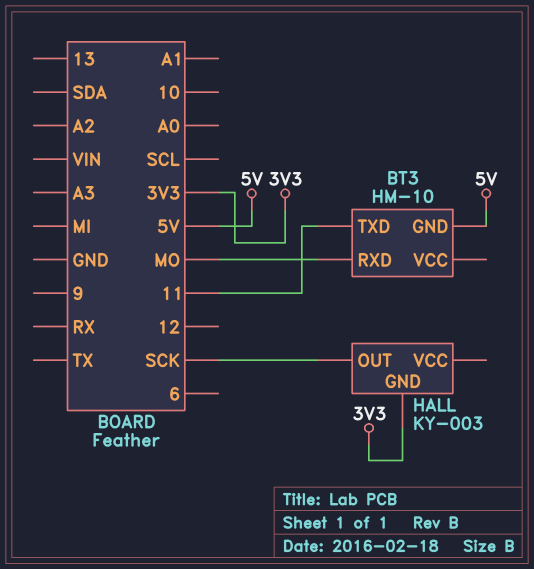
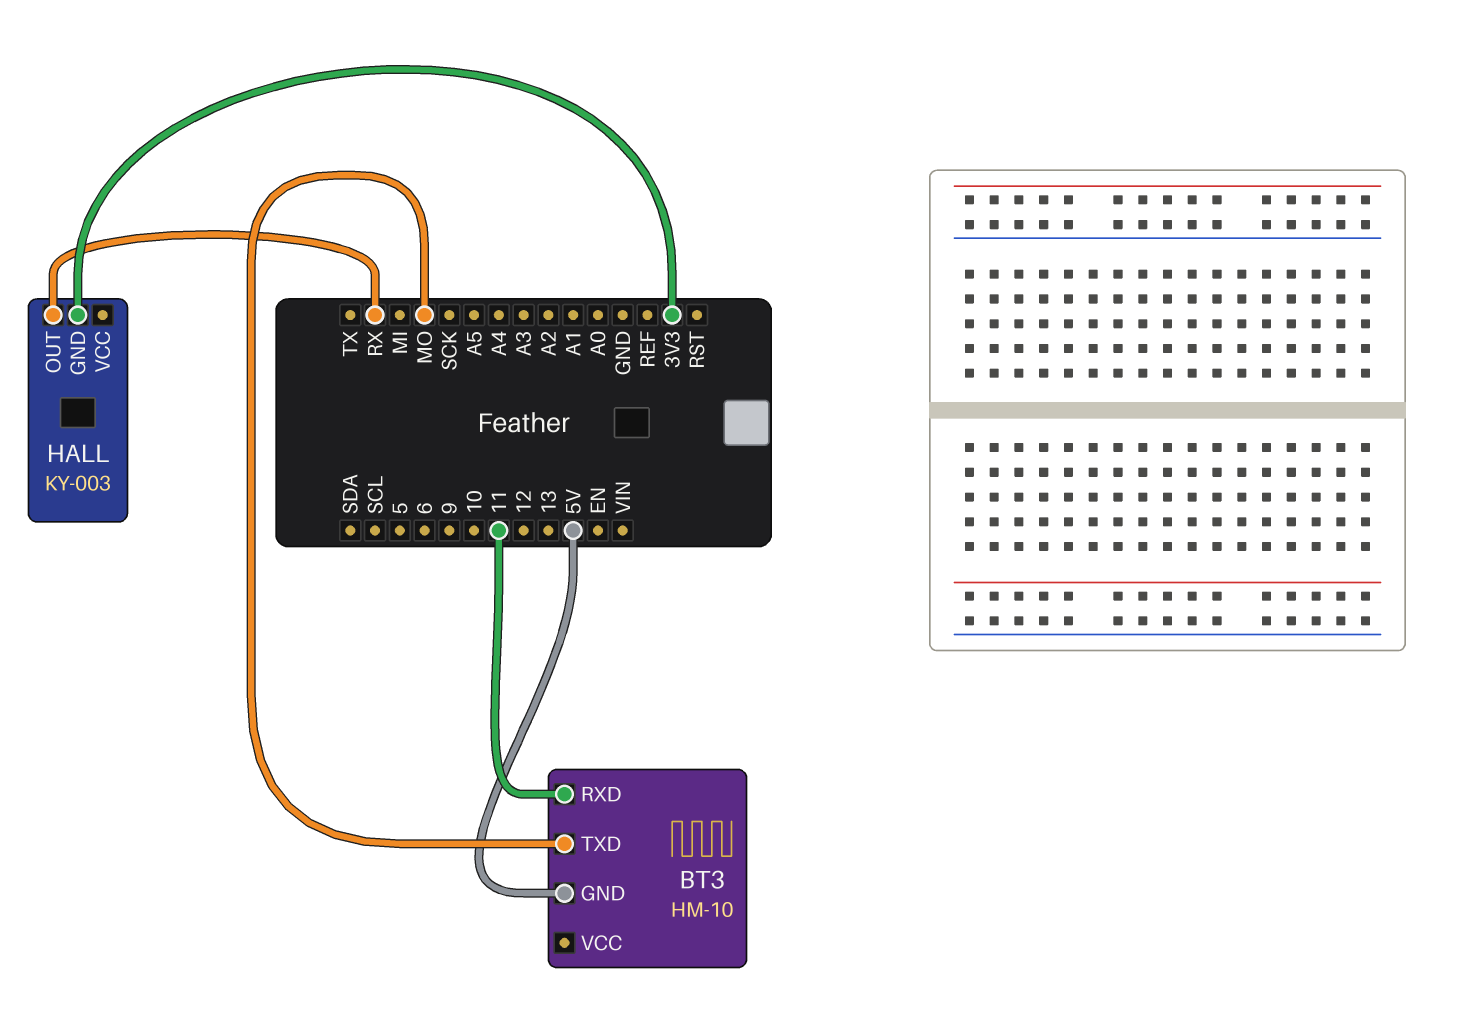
BT3 pin RXD: MO -> 11
BT3 pin TXD: 11 -> MO
HALL pin OUT: SCK -> RX

